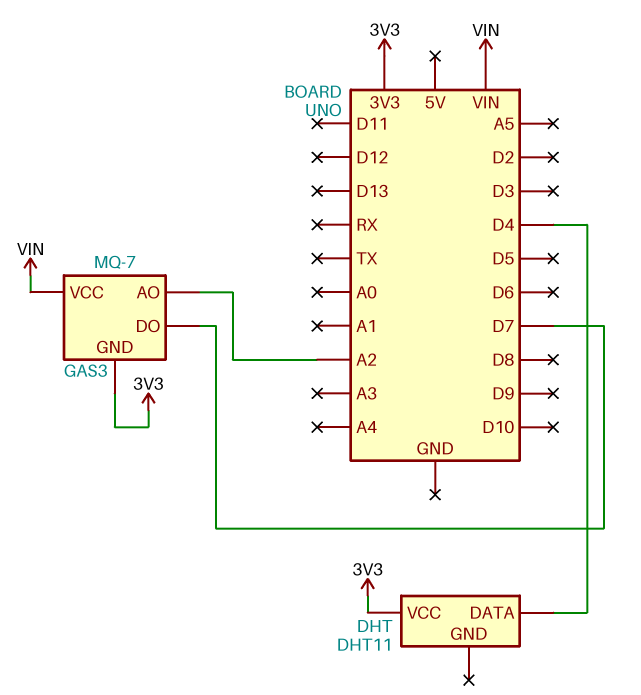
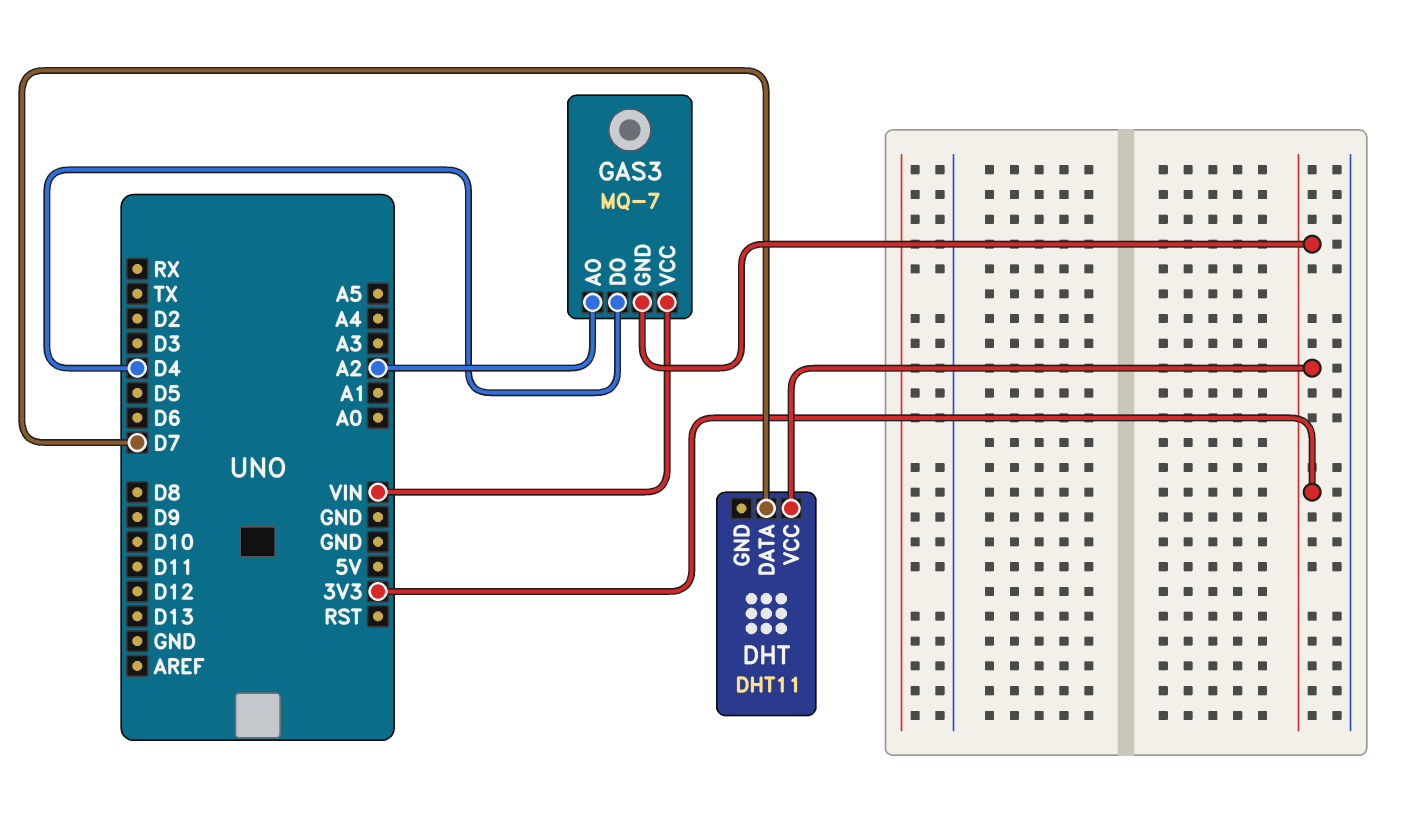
DHT pin DATA: D4 -> D7
GAS3 pin DO: D7 -> D4

